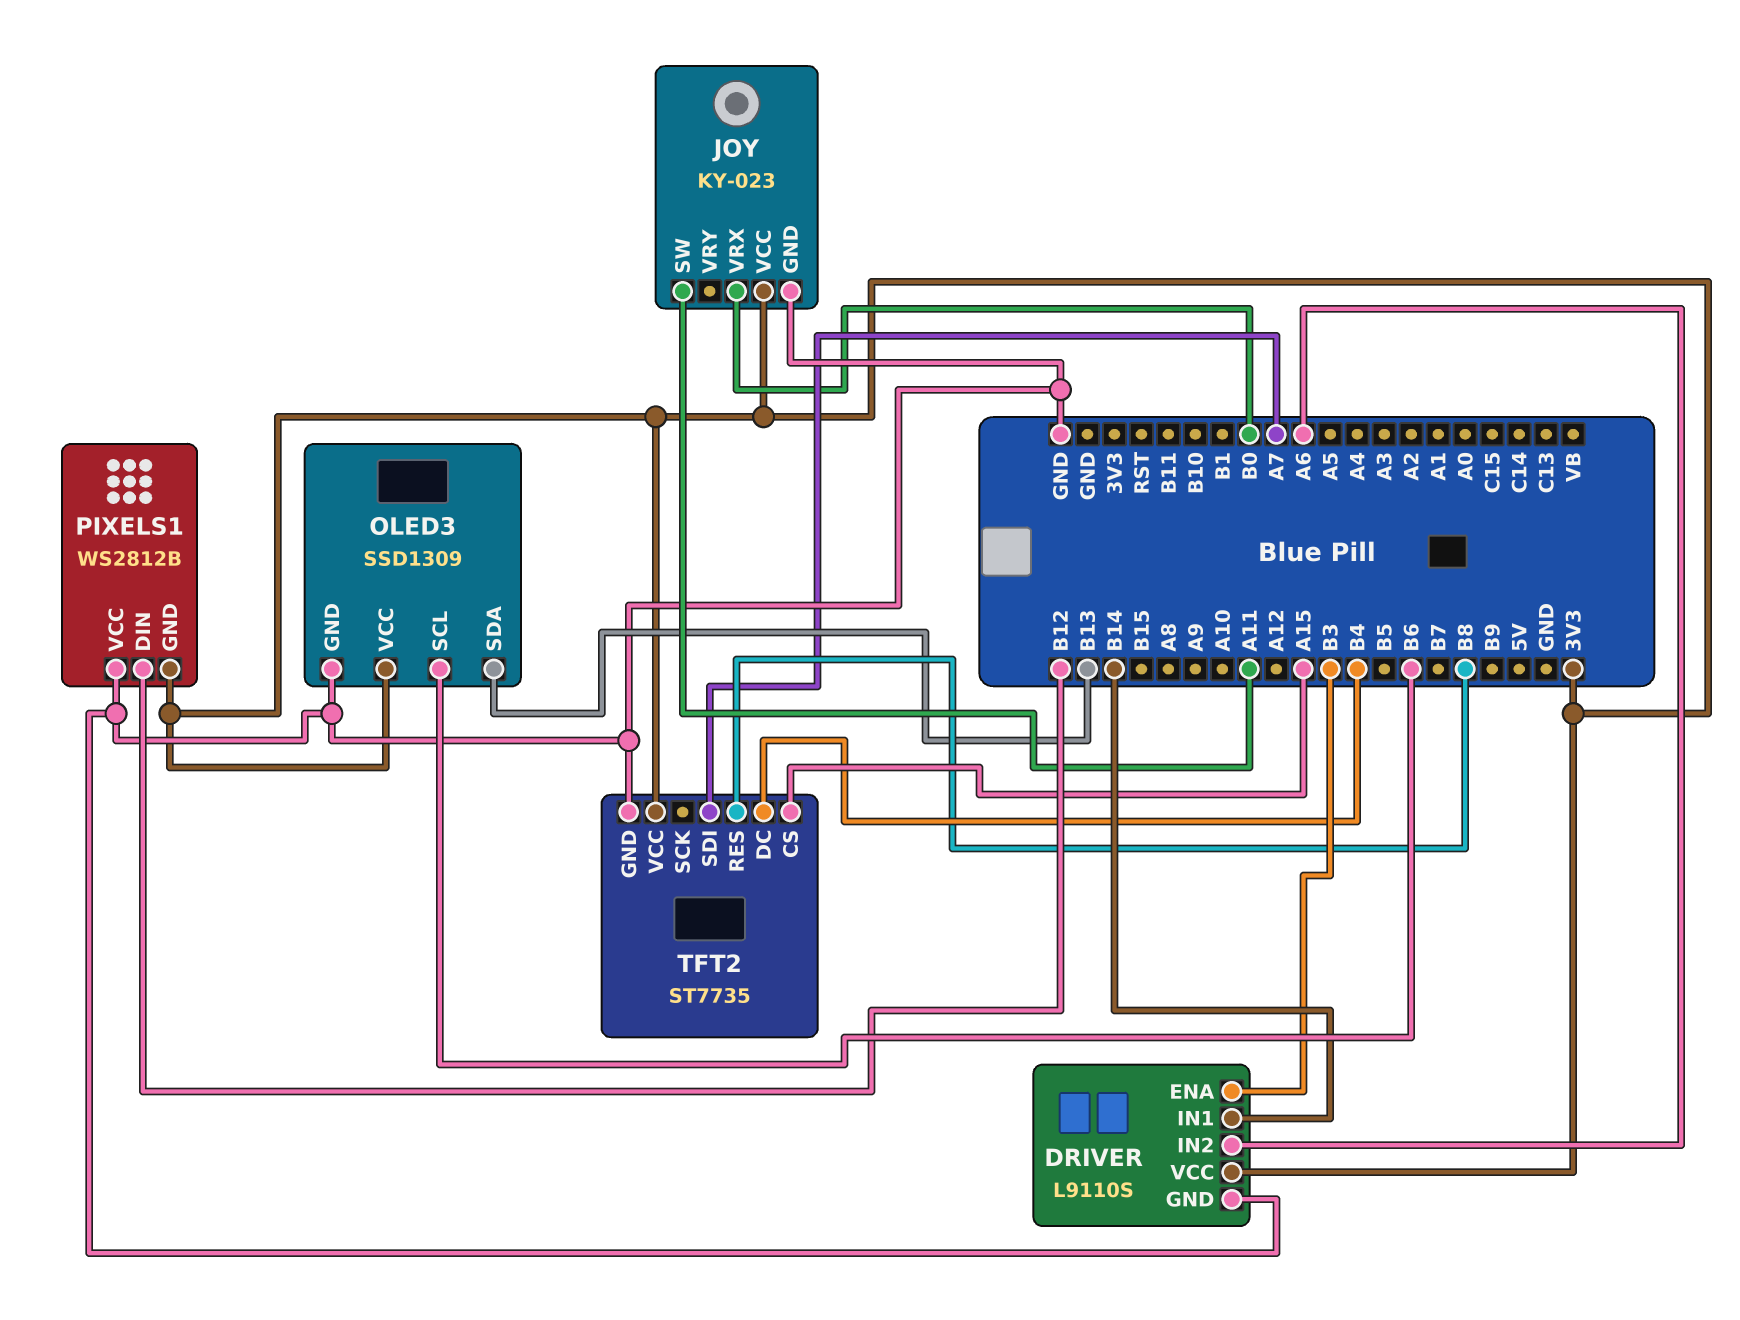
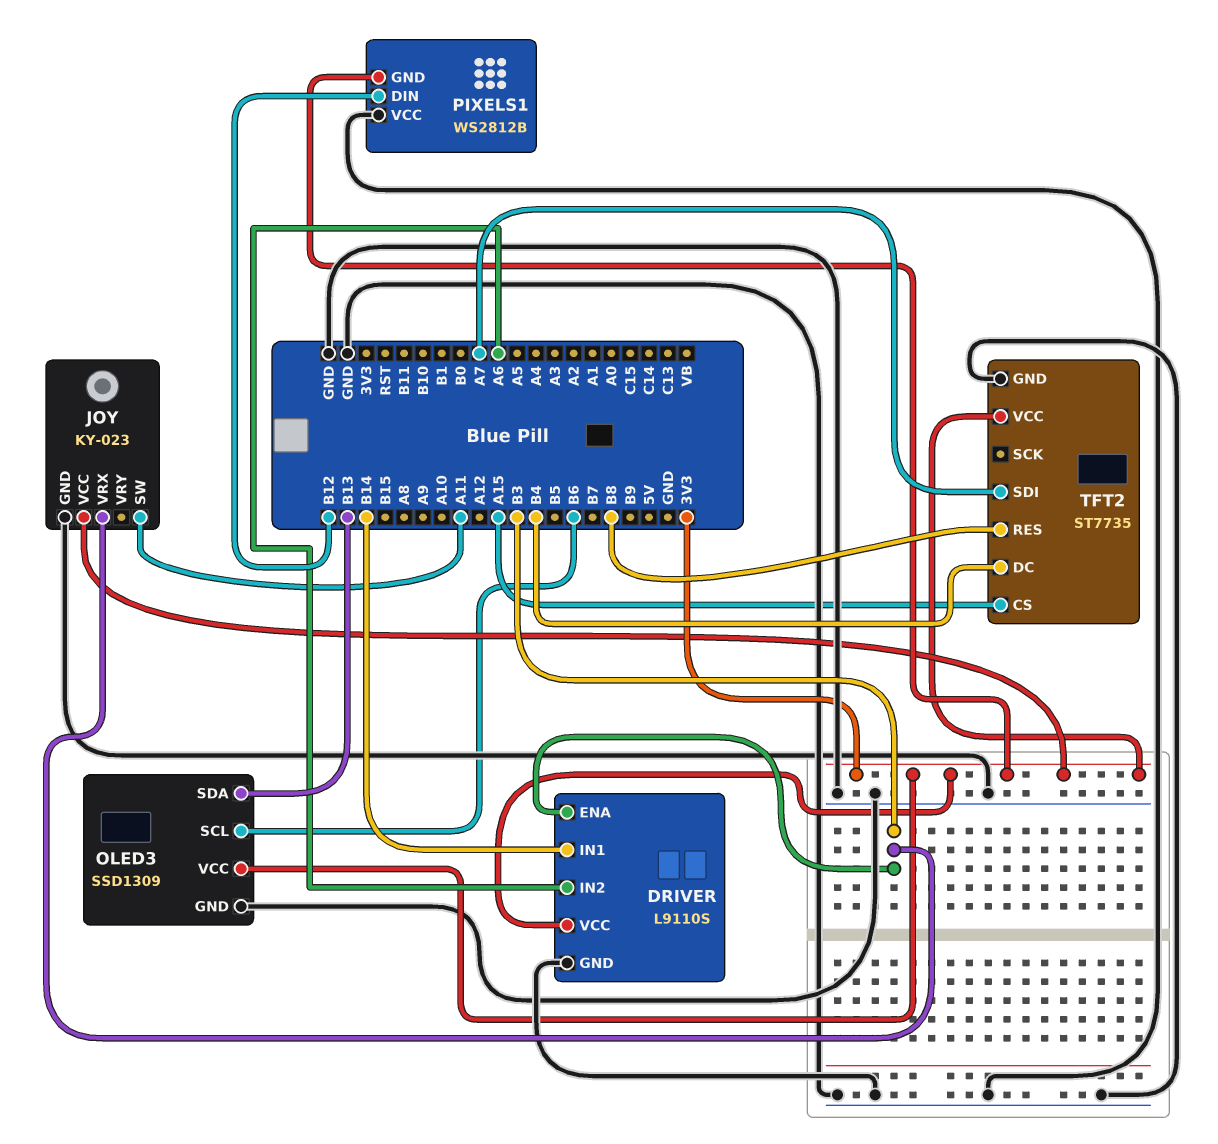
JOY pin VRX: B0 -> B3

